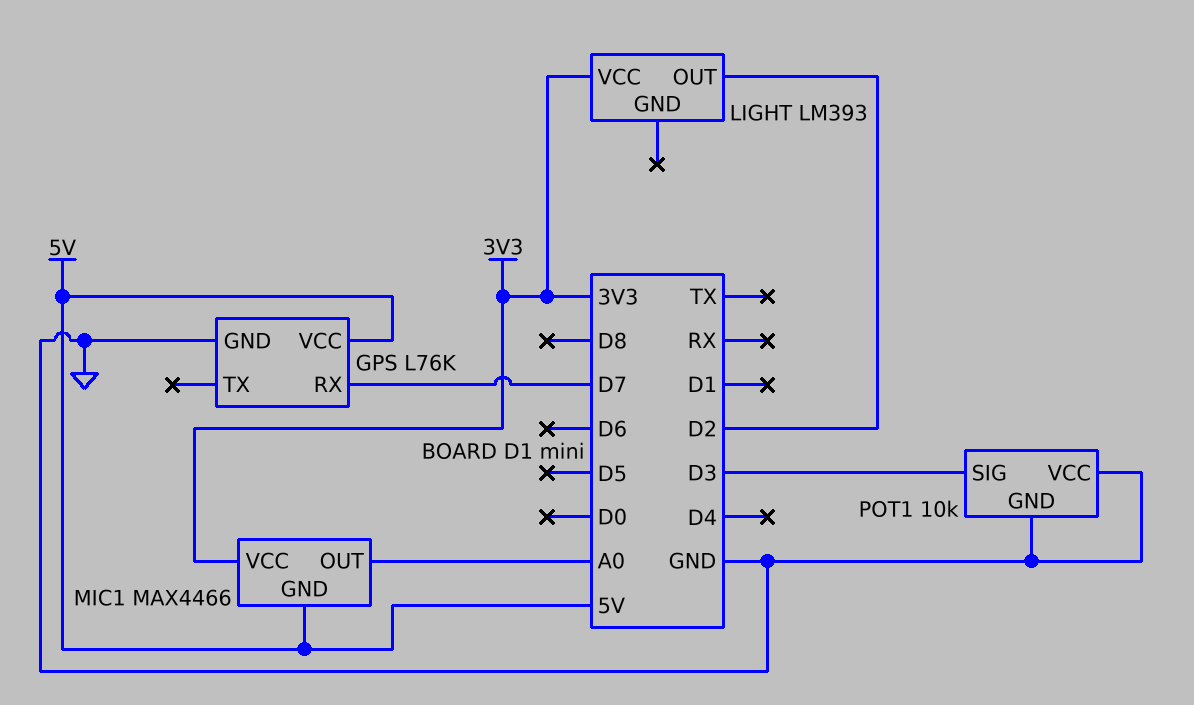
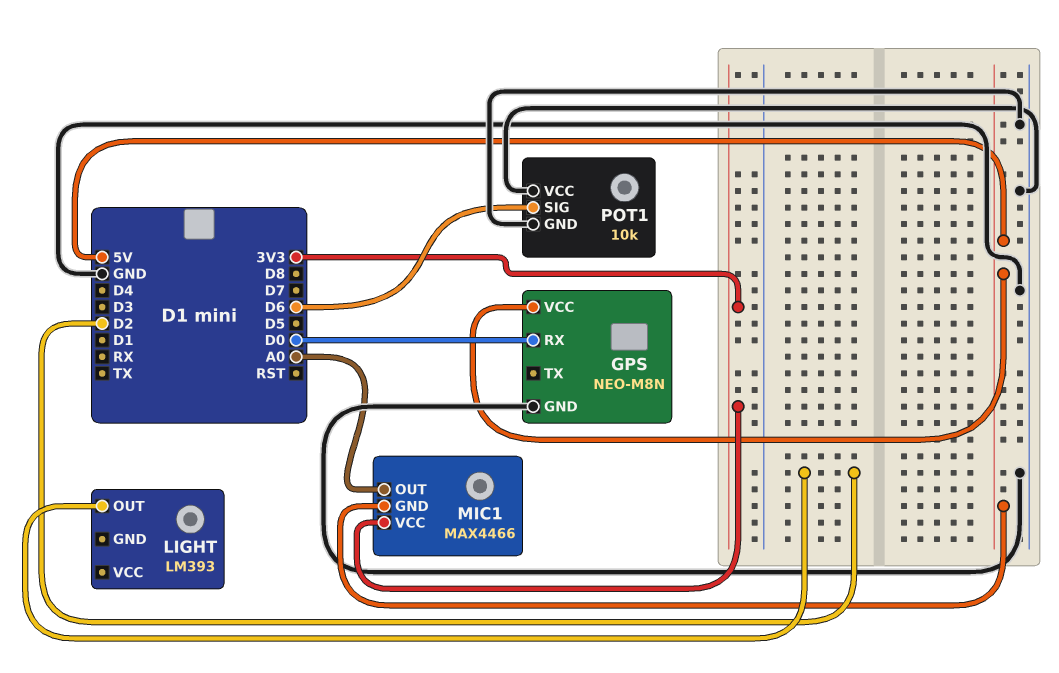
GPS: L76K -> NEO-M8N
GPS pin RX: D7 -> D0
LIGHT pin VCC: 3V3 -> none
POT1 pin SIG: D3 -> D6

